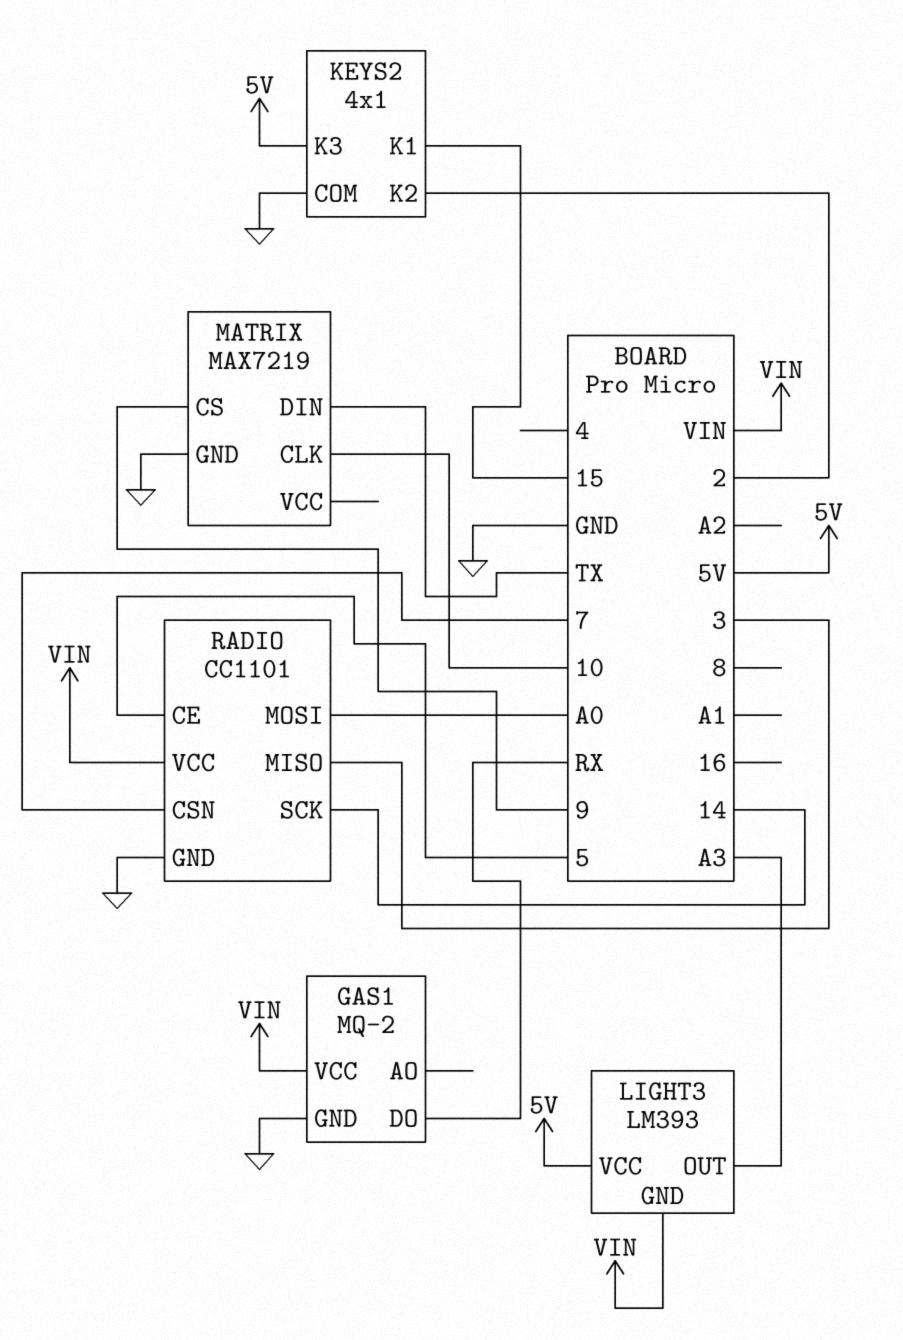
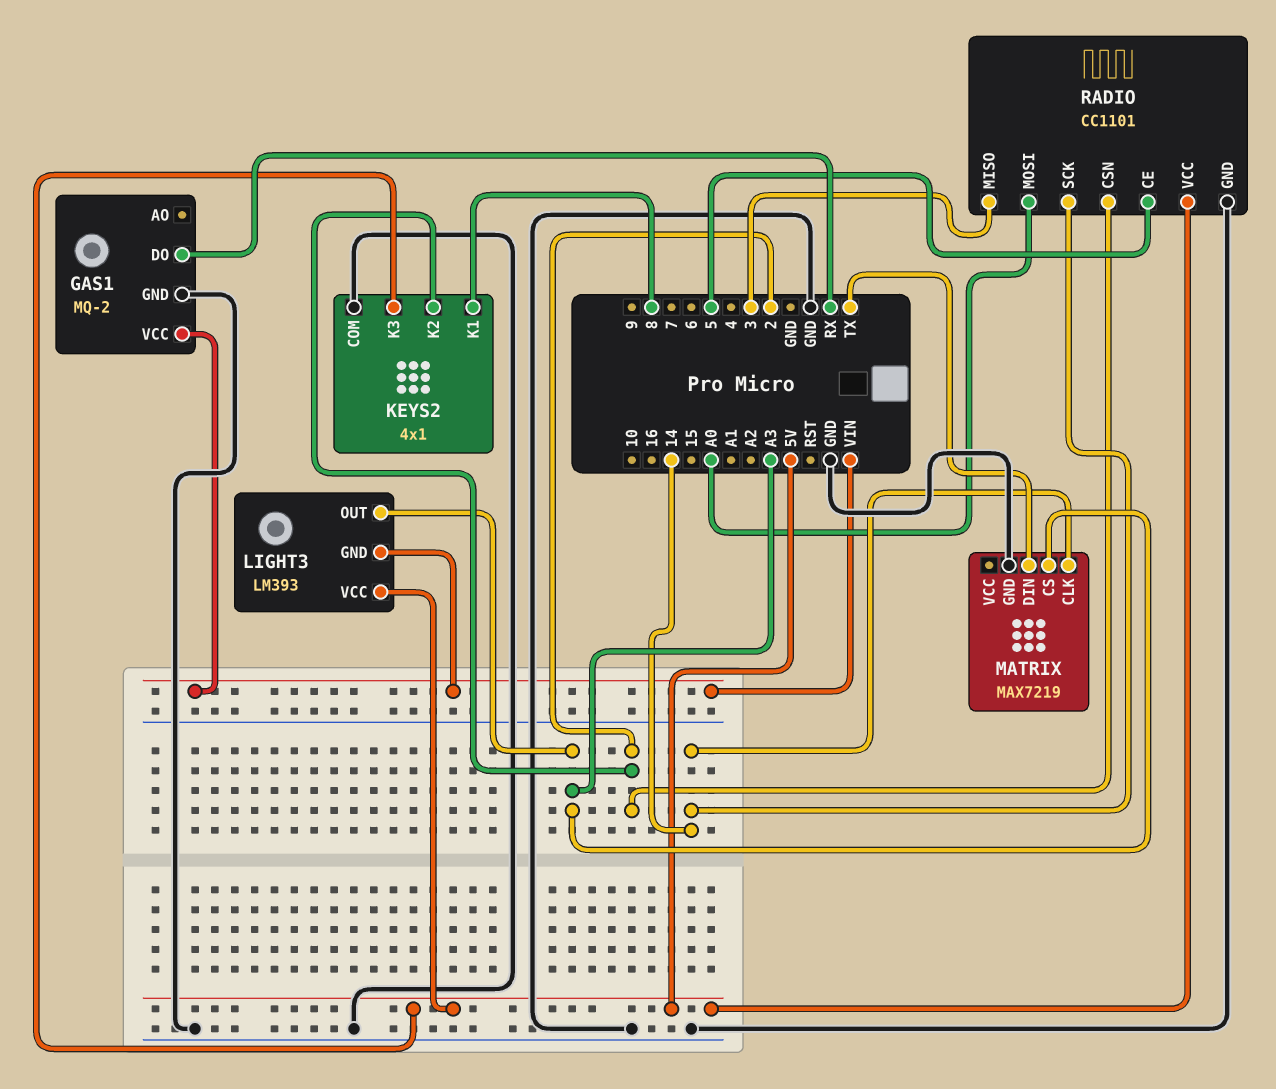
KEYS2 pin K1: 15 -> 8
MATRIX pin CLK: 10 -> 14
MATRIX pin CS: 9 -> A3
RADIO pin CSN: 7 -> 2
RADIO pin VCC: VIN -> 5V

